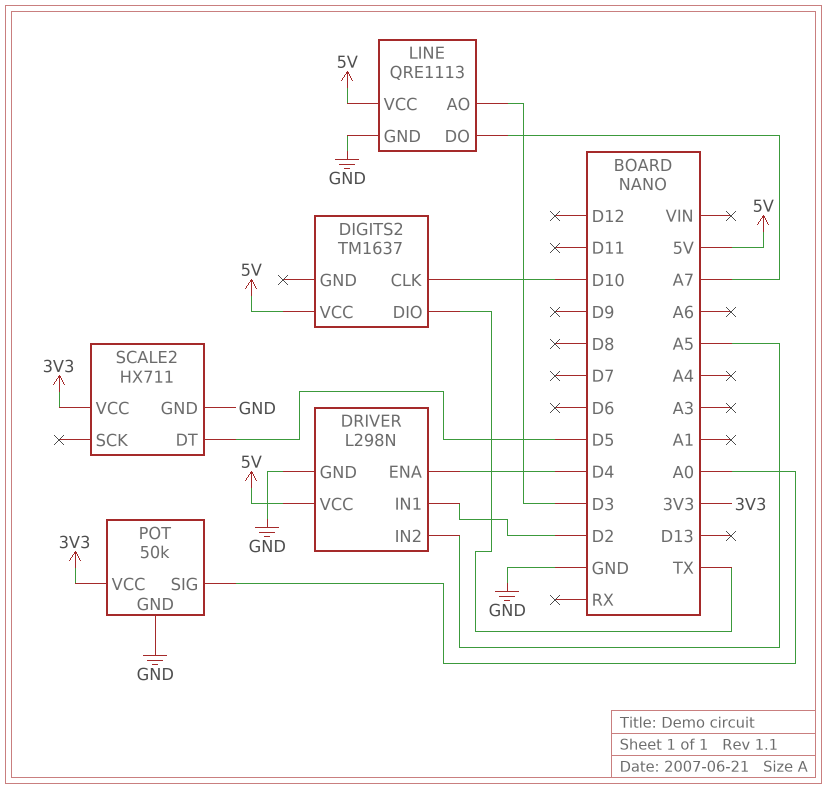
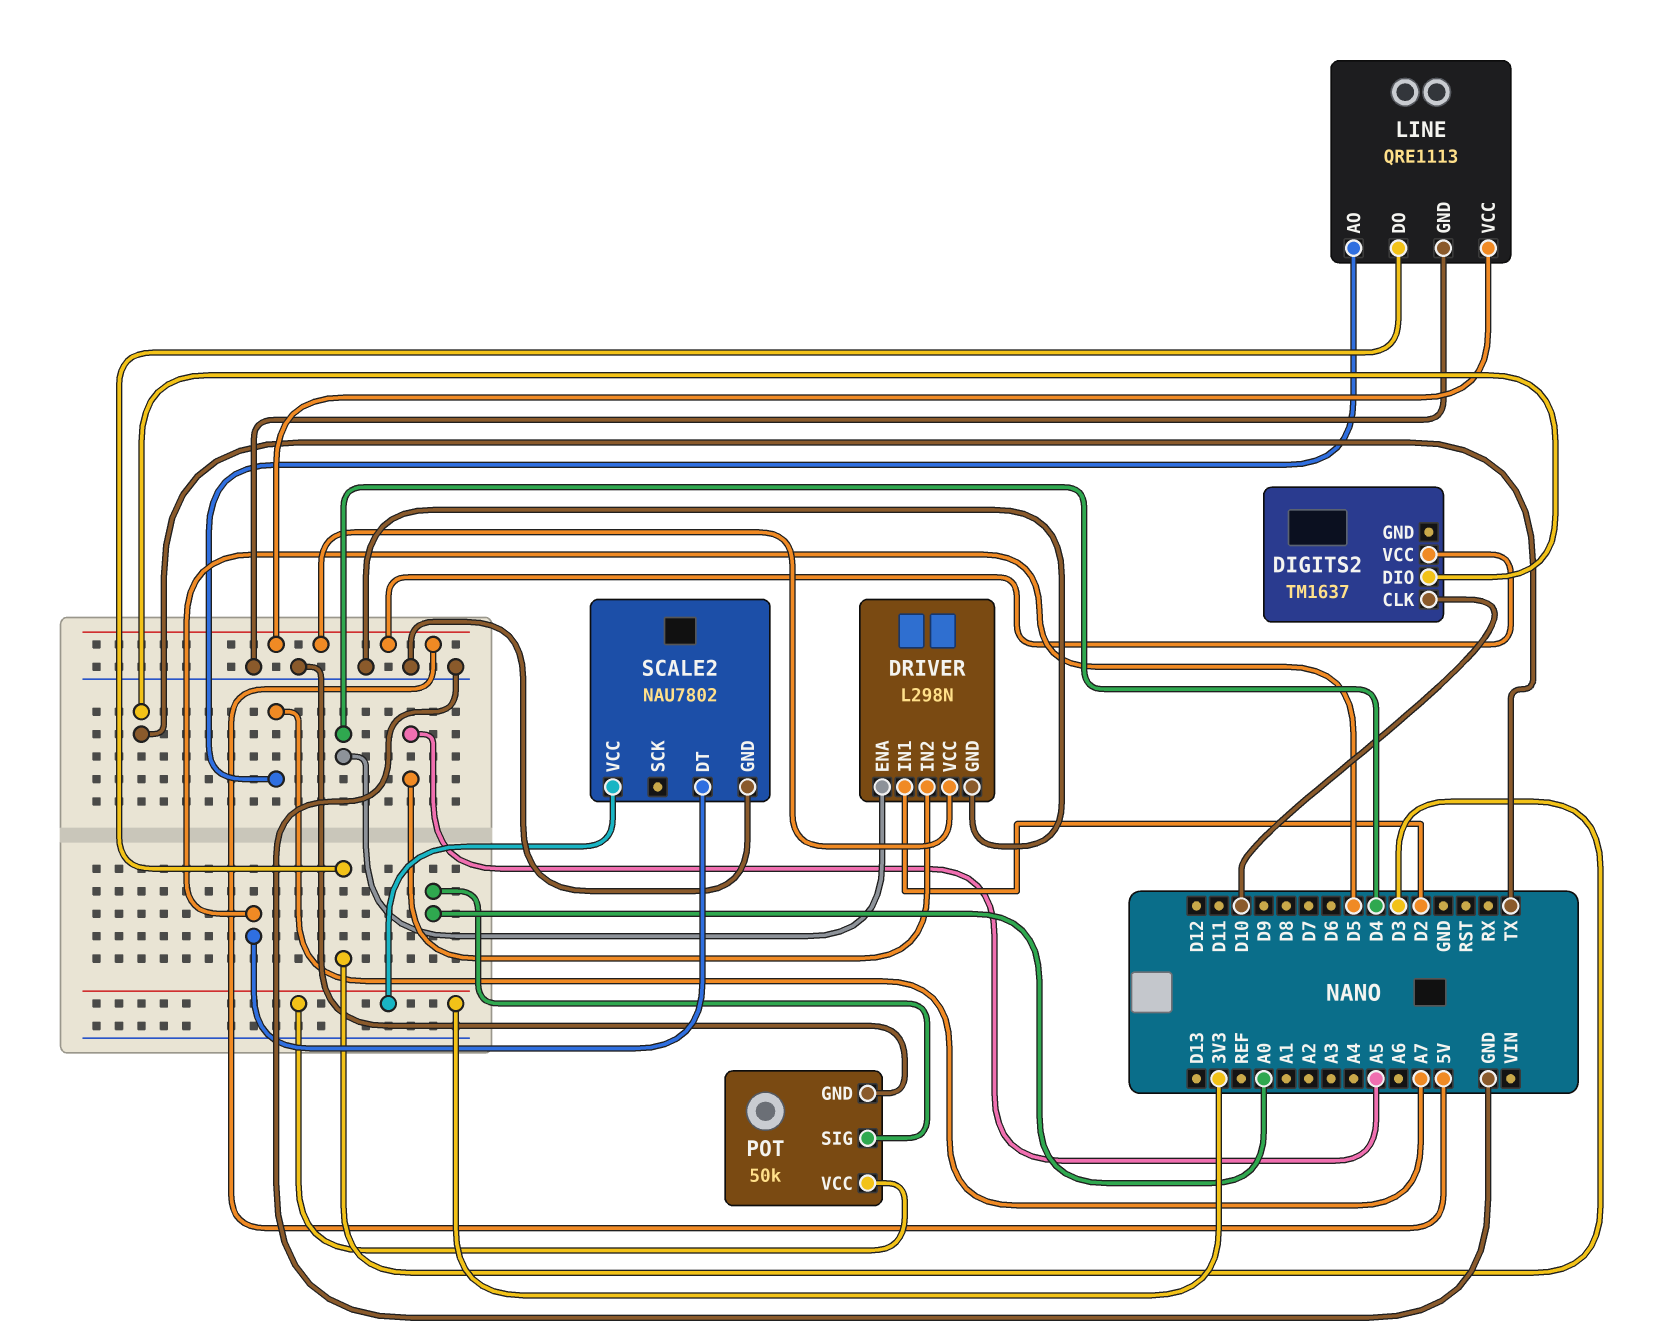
LINE pin AO: D3 -> A7
LINE pin DO: A7 -> D3
SCALE2: HX711 -> NAU7802

